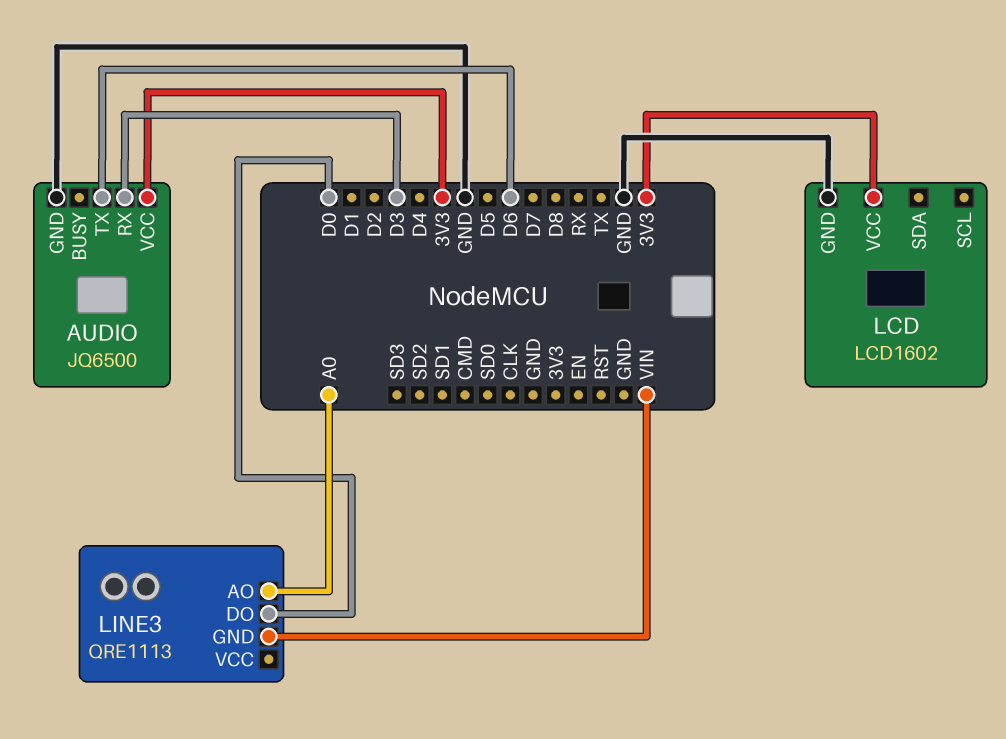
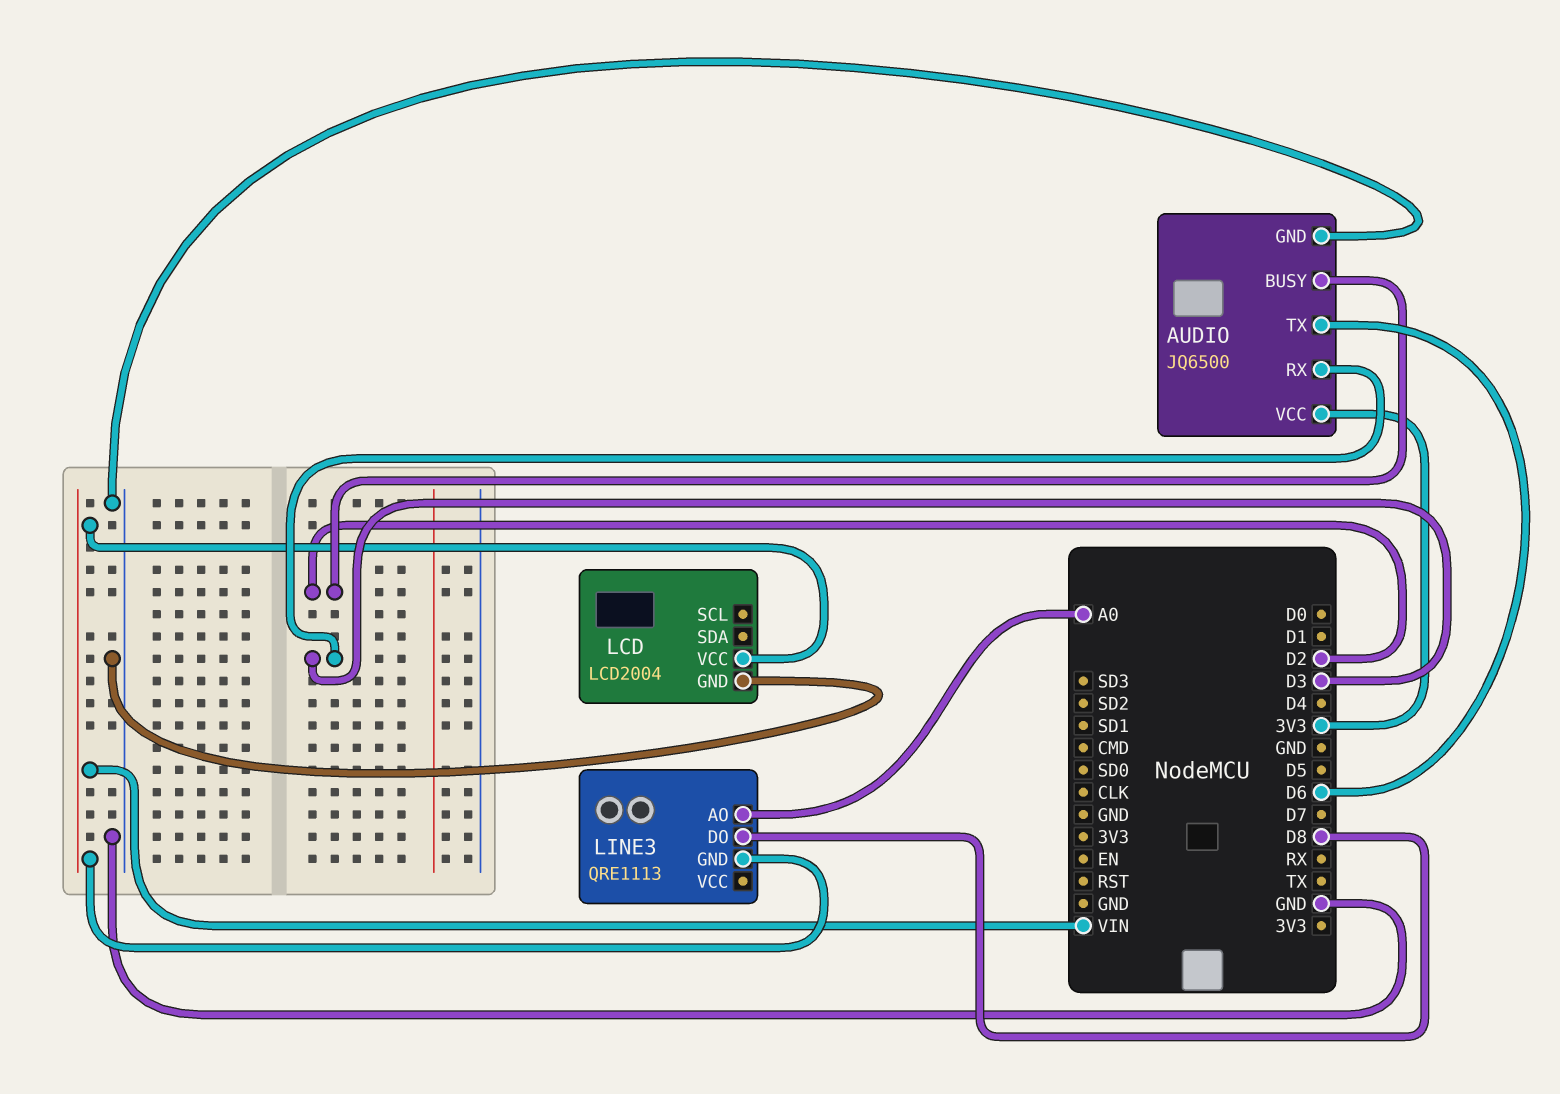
AUDIO pin BUSY: none -> D2
LCD: LCD1602 -> LCD2004
LCD pin VCC: 3V3 -> VIN
LINE3 pin DO: D0 -> D8

